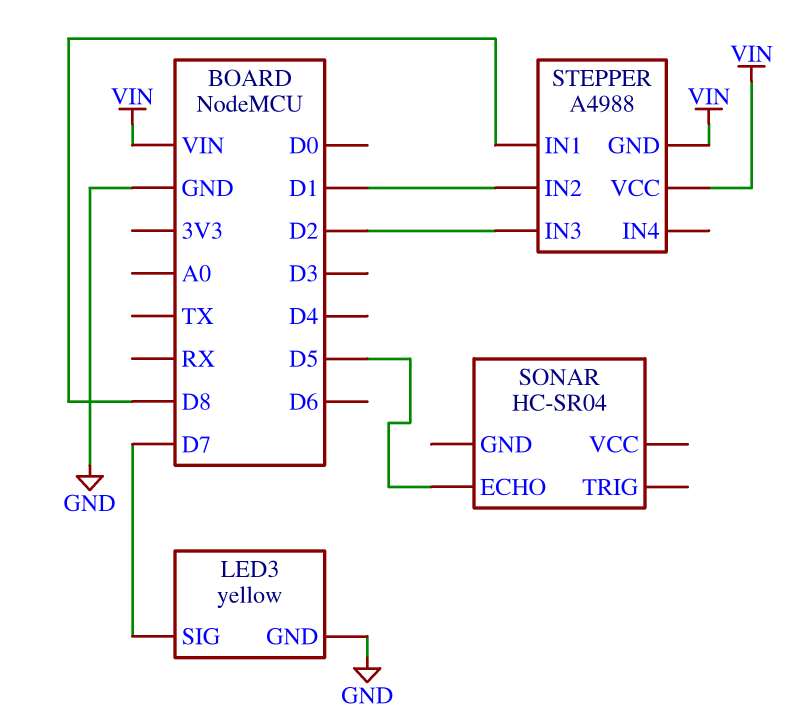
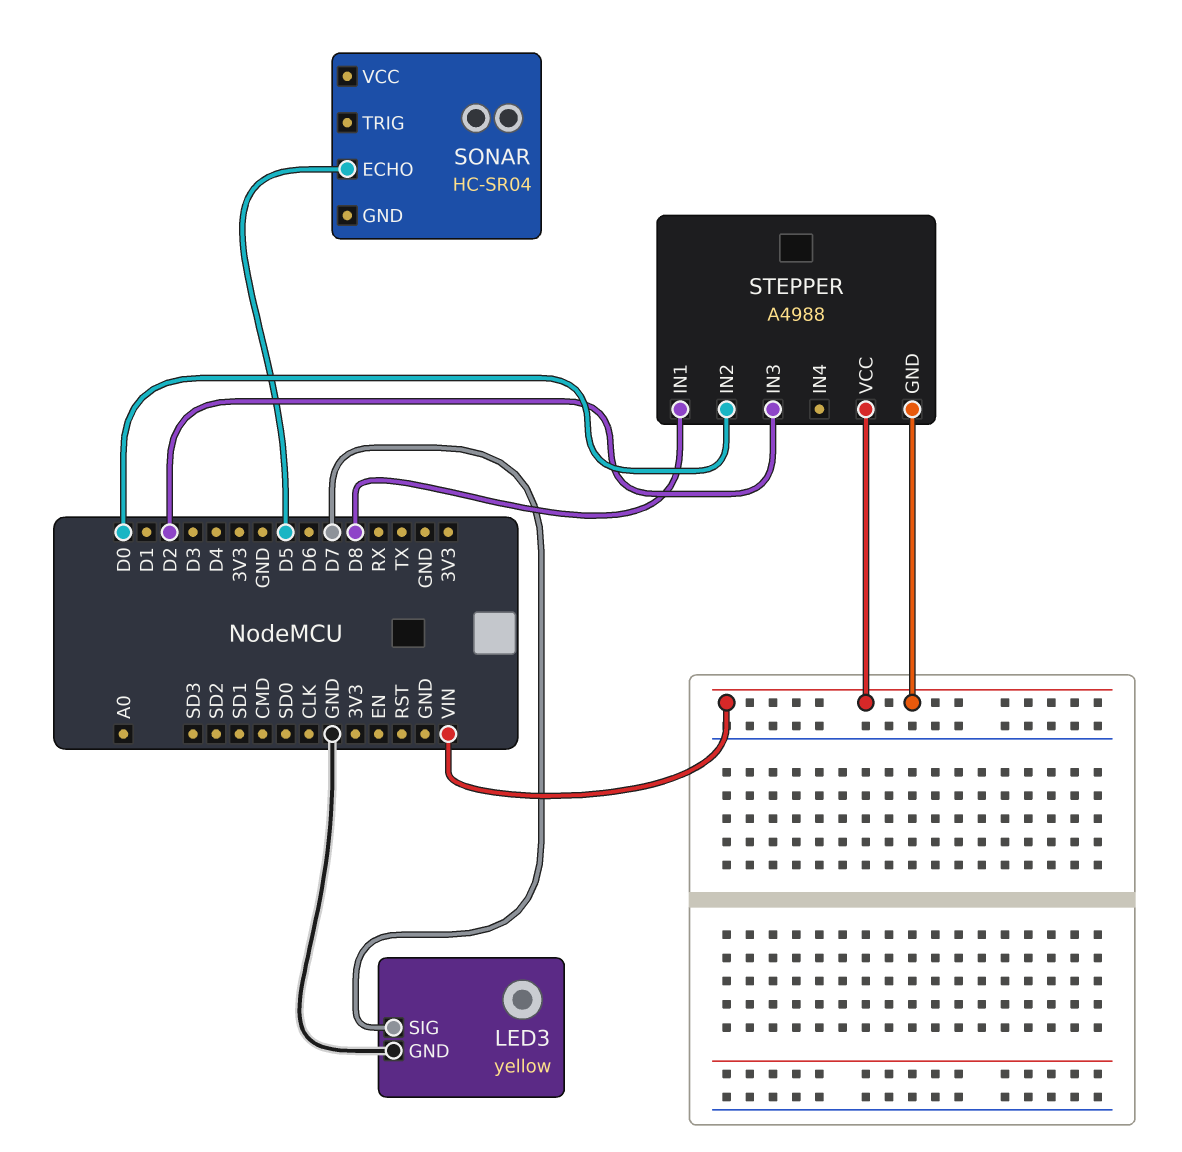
STEPPER pin IN2: D1 -> D0

